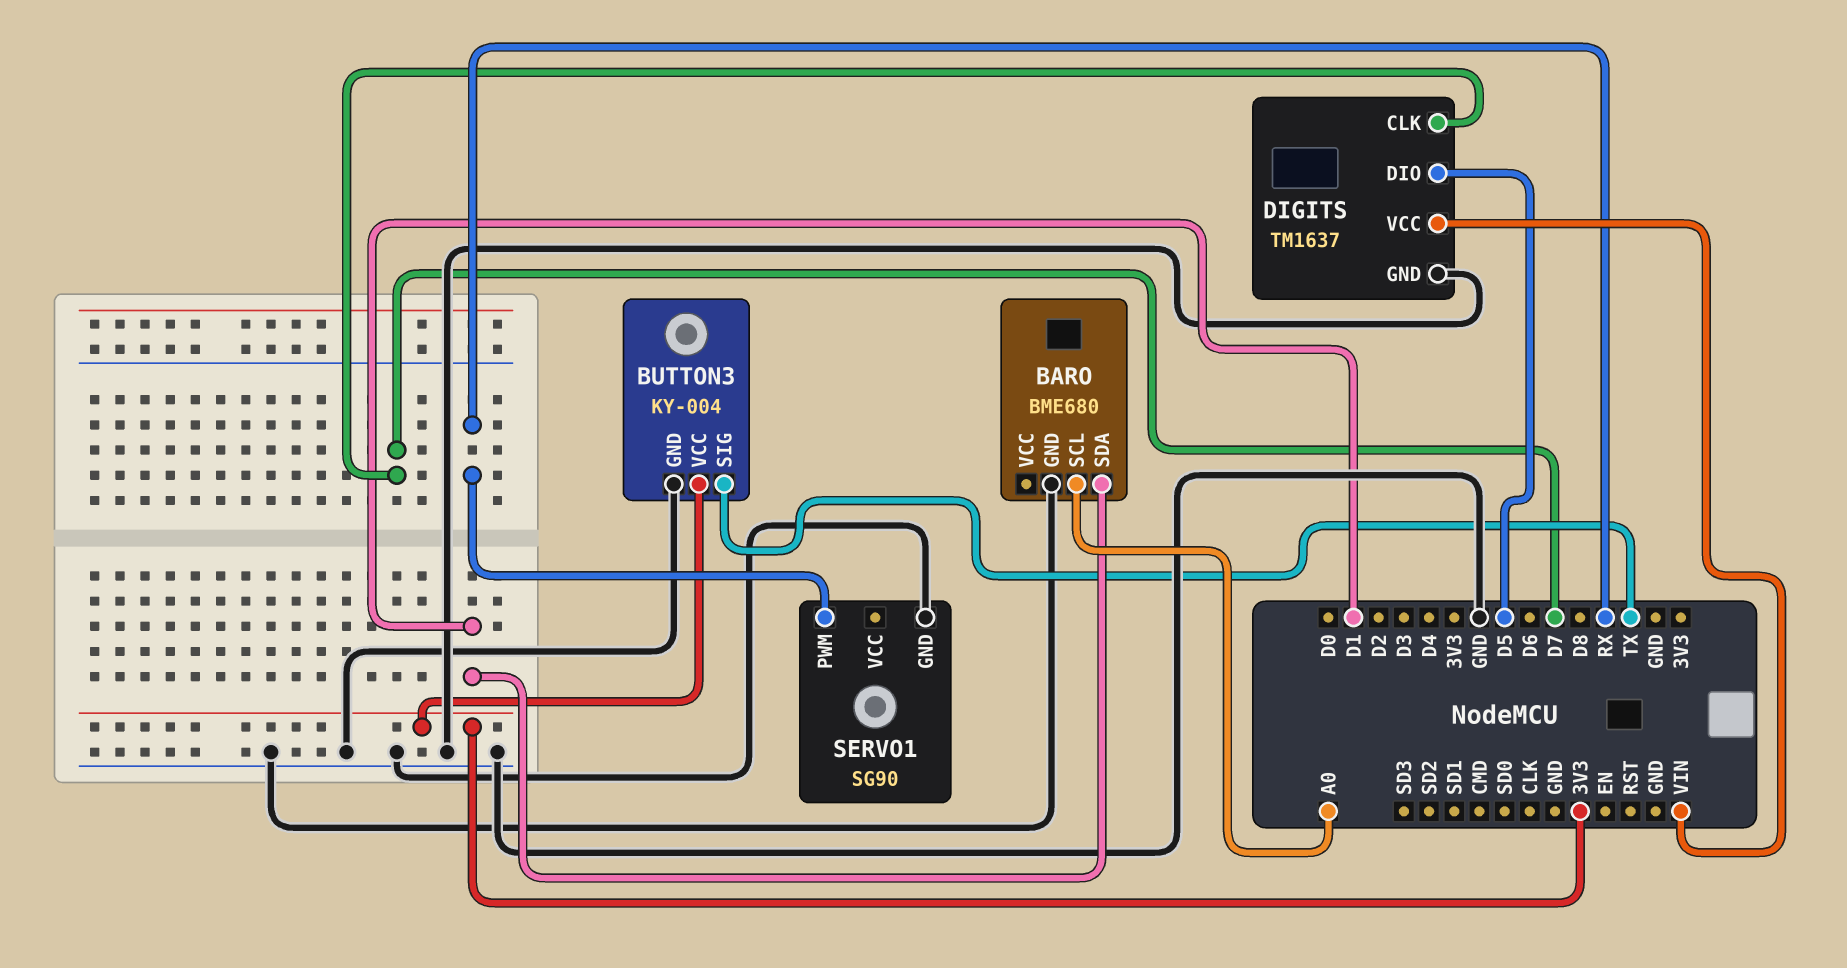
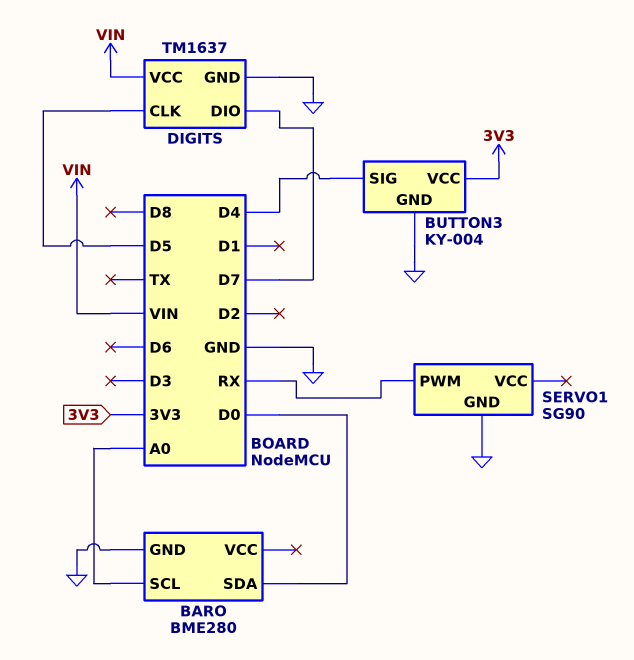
BARO: BME680 -> BME280
BARO pin SDA: D1 -> D0
BUTTON3 pin SIG: TX -> D4
DIGITS pin CLK: D7 -> D5
DIGITS pin DIO: D5 -> D7

